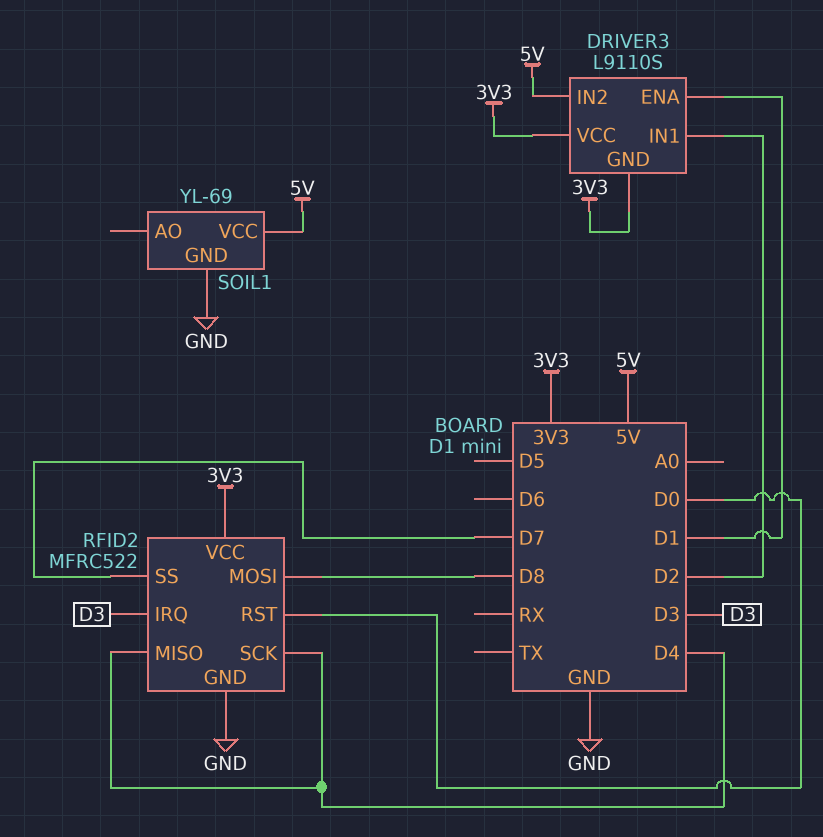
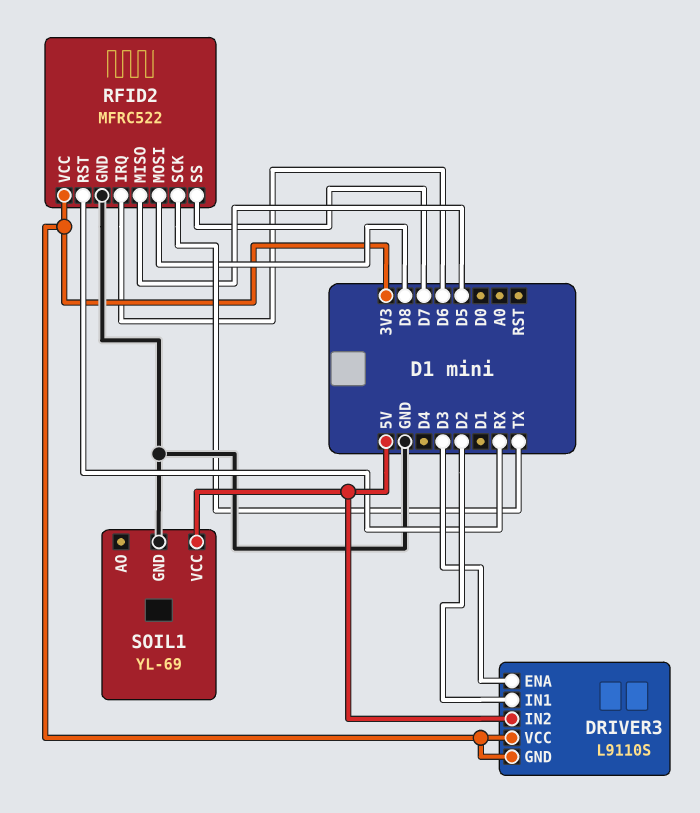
DRIVER3 pin ENA: D1 -> D3
RFID2 pin IRQ: D3 -> D6
RFID2 pin MISO: D4 -> D5
RFID2 pin RST: D0 -> RX
RFID2 pin SCK: D4 -> TX

